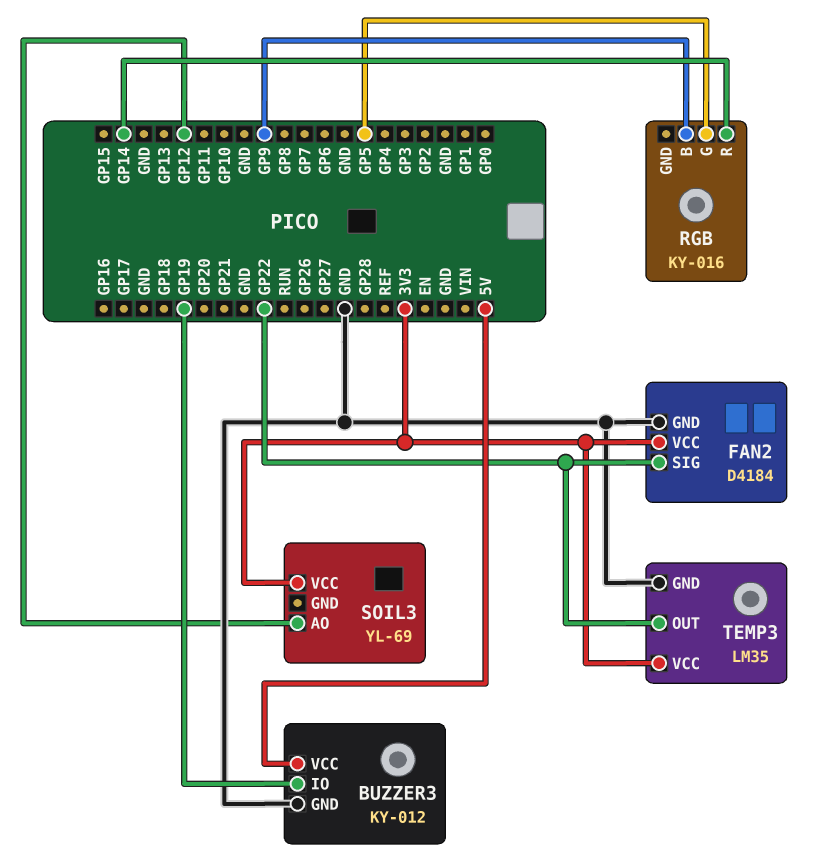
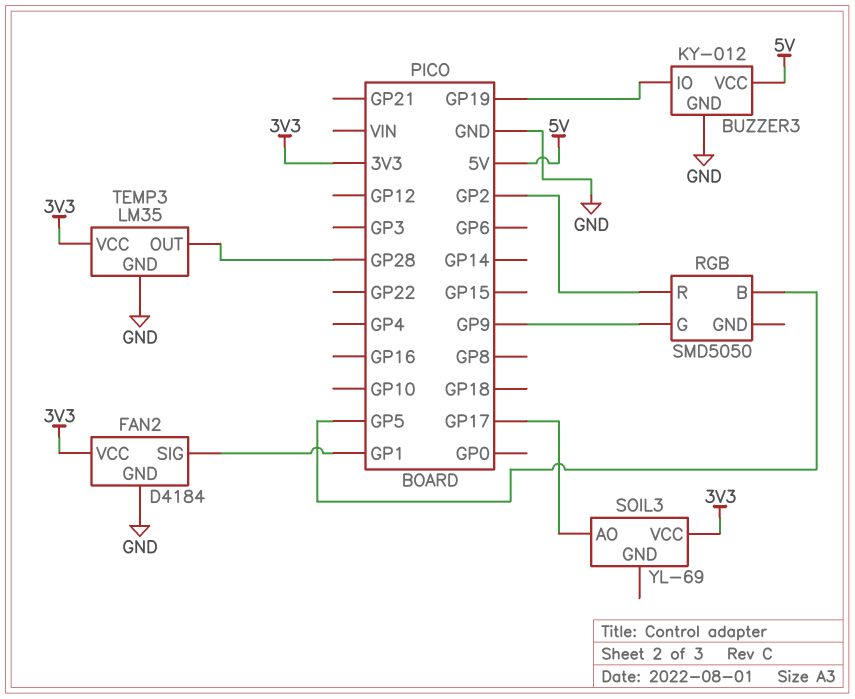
FAN2 pin SIG: GP22 -> GP1
RGB: KY-016 -> SMD5050
RGB pin B: GP9 -> GP5
RGB pin G: GP5 -> GP9
RGB pin R: GP14 -> GP2
SOIL3 pin AO: GP12 -> GP17
TEMP3 pin OUT: GP22 -> GP28

